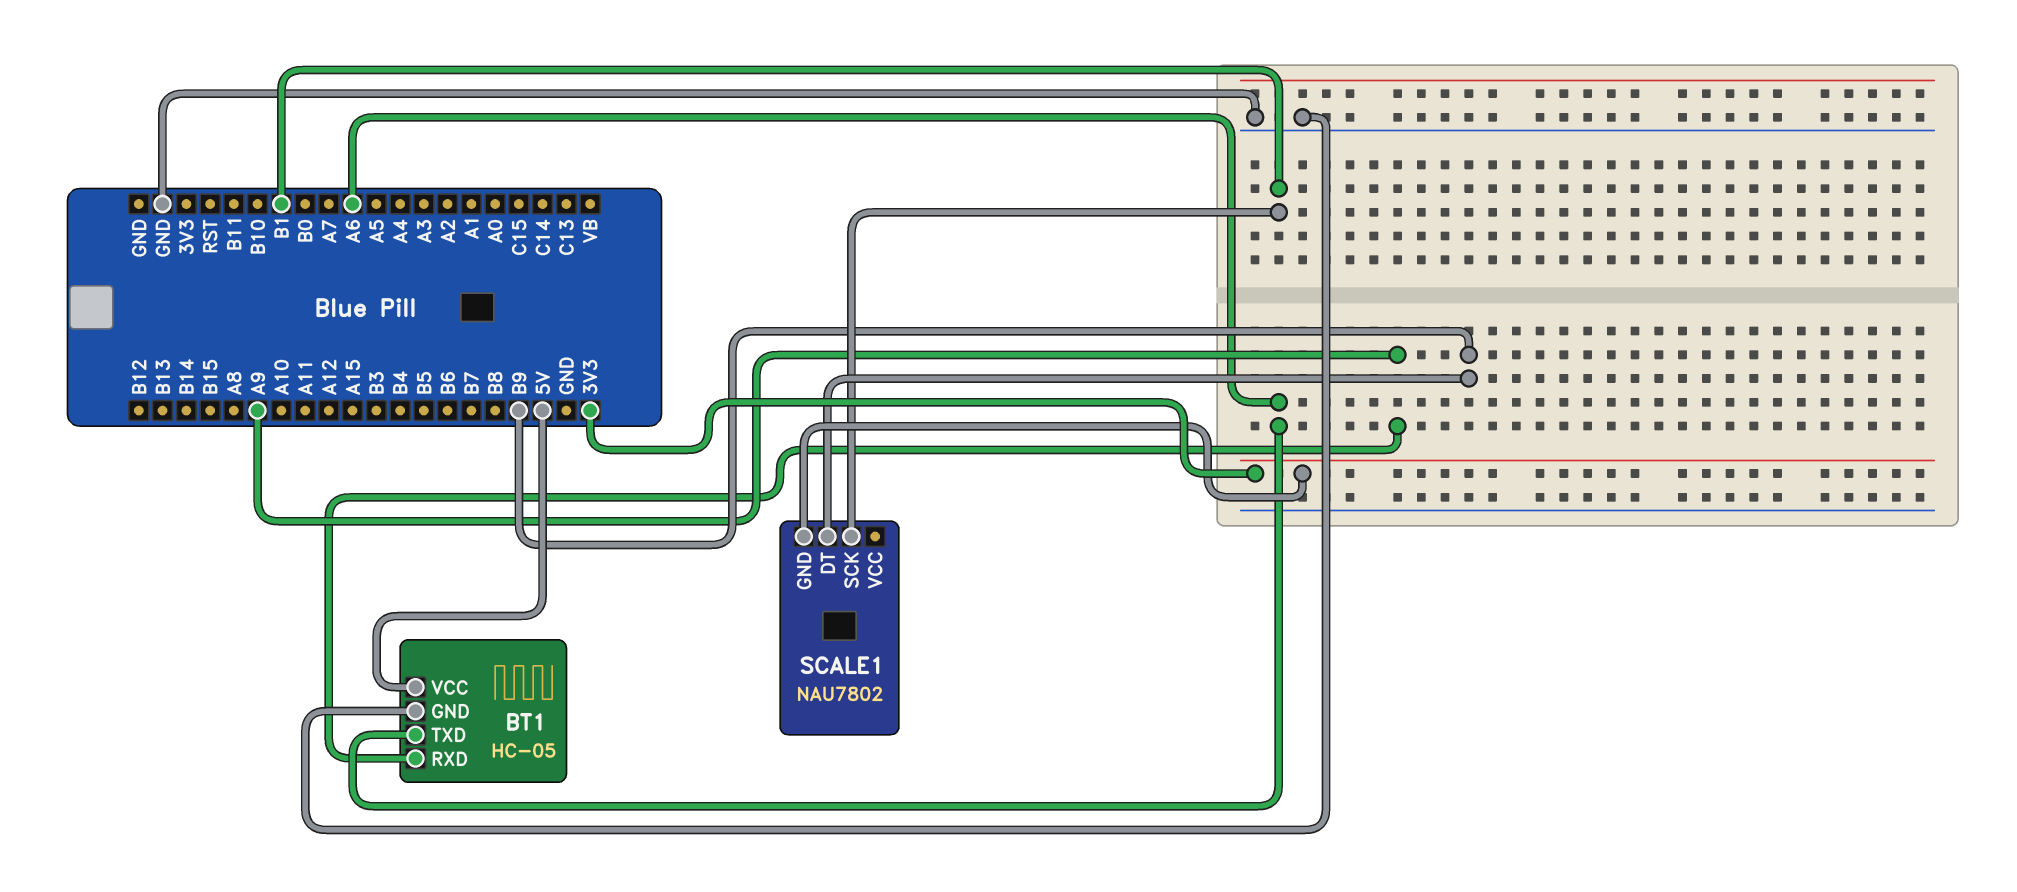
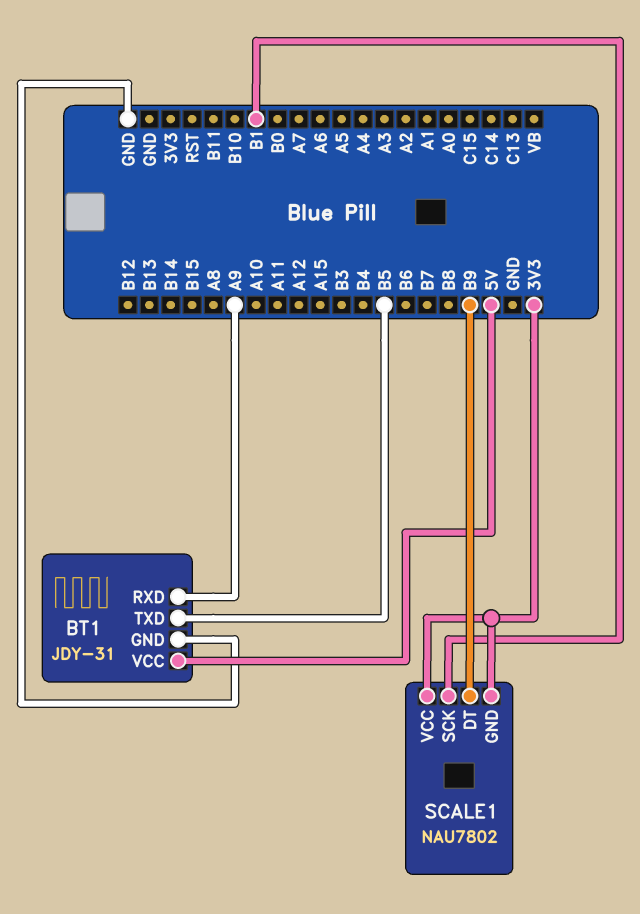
BT1: HC-05 -> JDY-31
BT1 pin TXD: A6 -> B5
SCALE1 pin VCC: none -> 3V3

